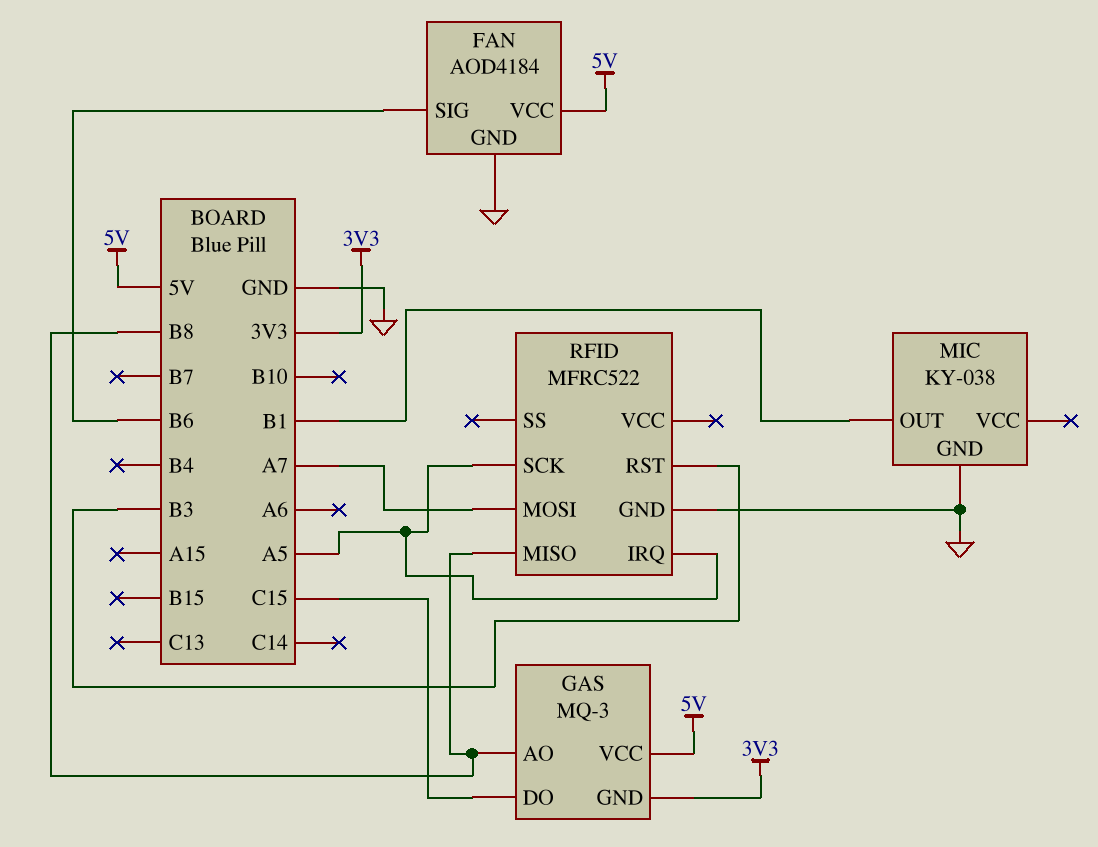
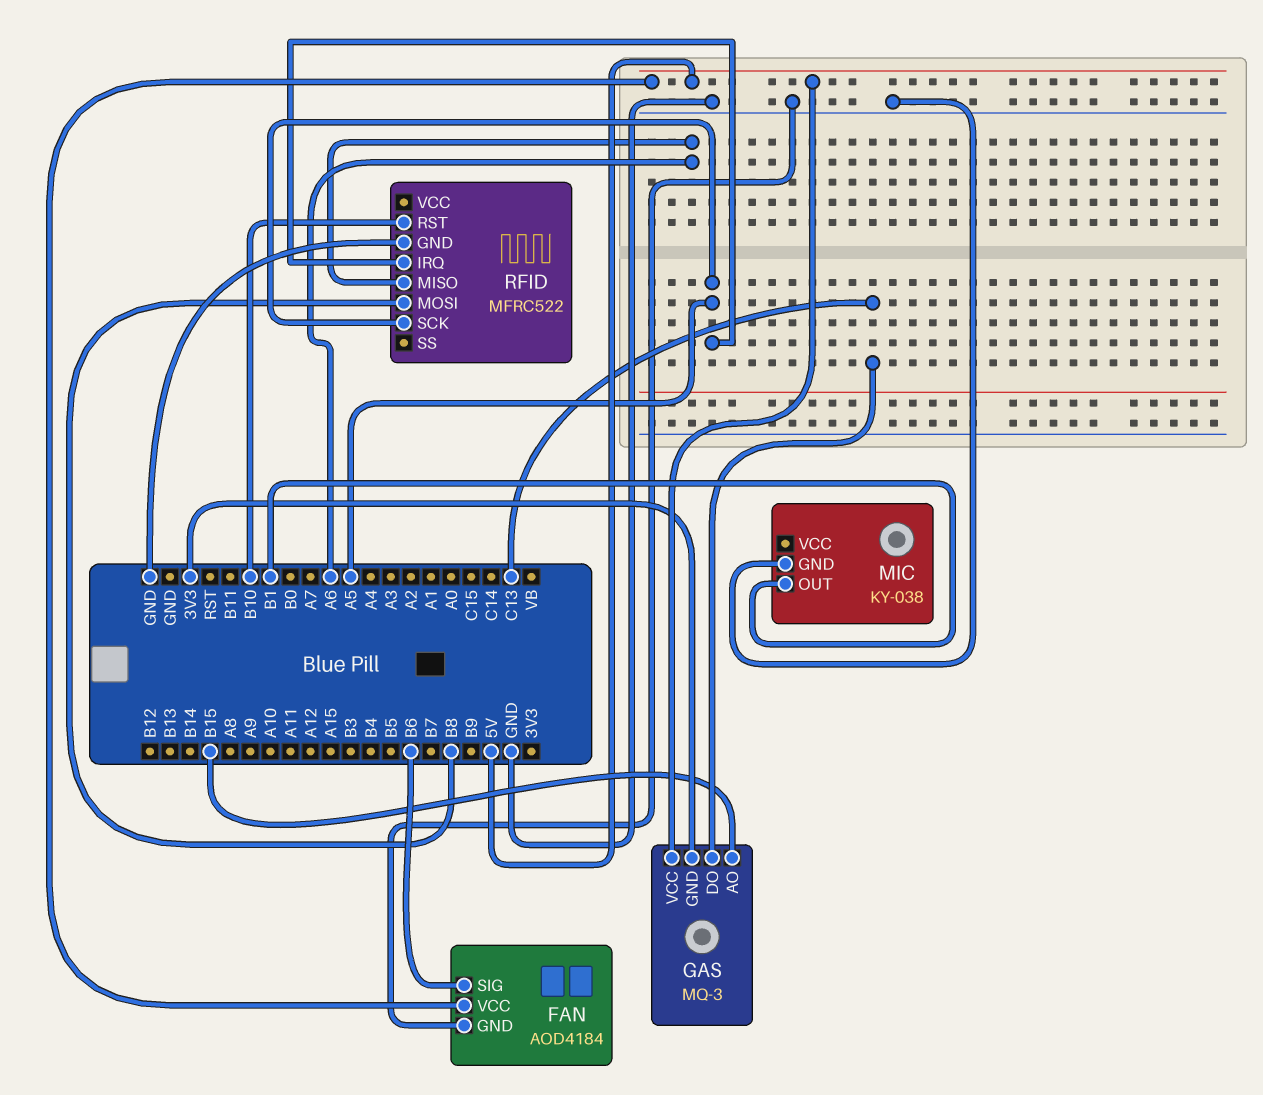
GAS pin AO: B8 -> B15
GAS pin DO: C15 -> C13
RFID pin MISO: B8 -> A6
RFID pin MOSI: A7 -> B8
RFID pin RST: B3 -> B10

